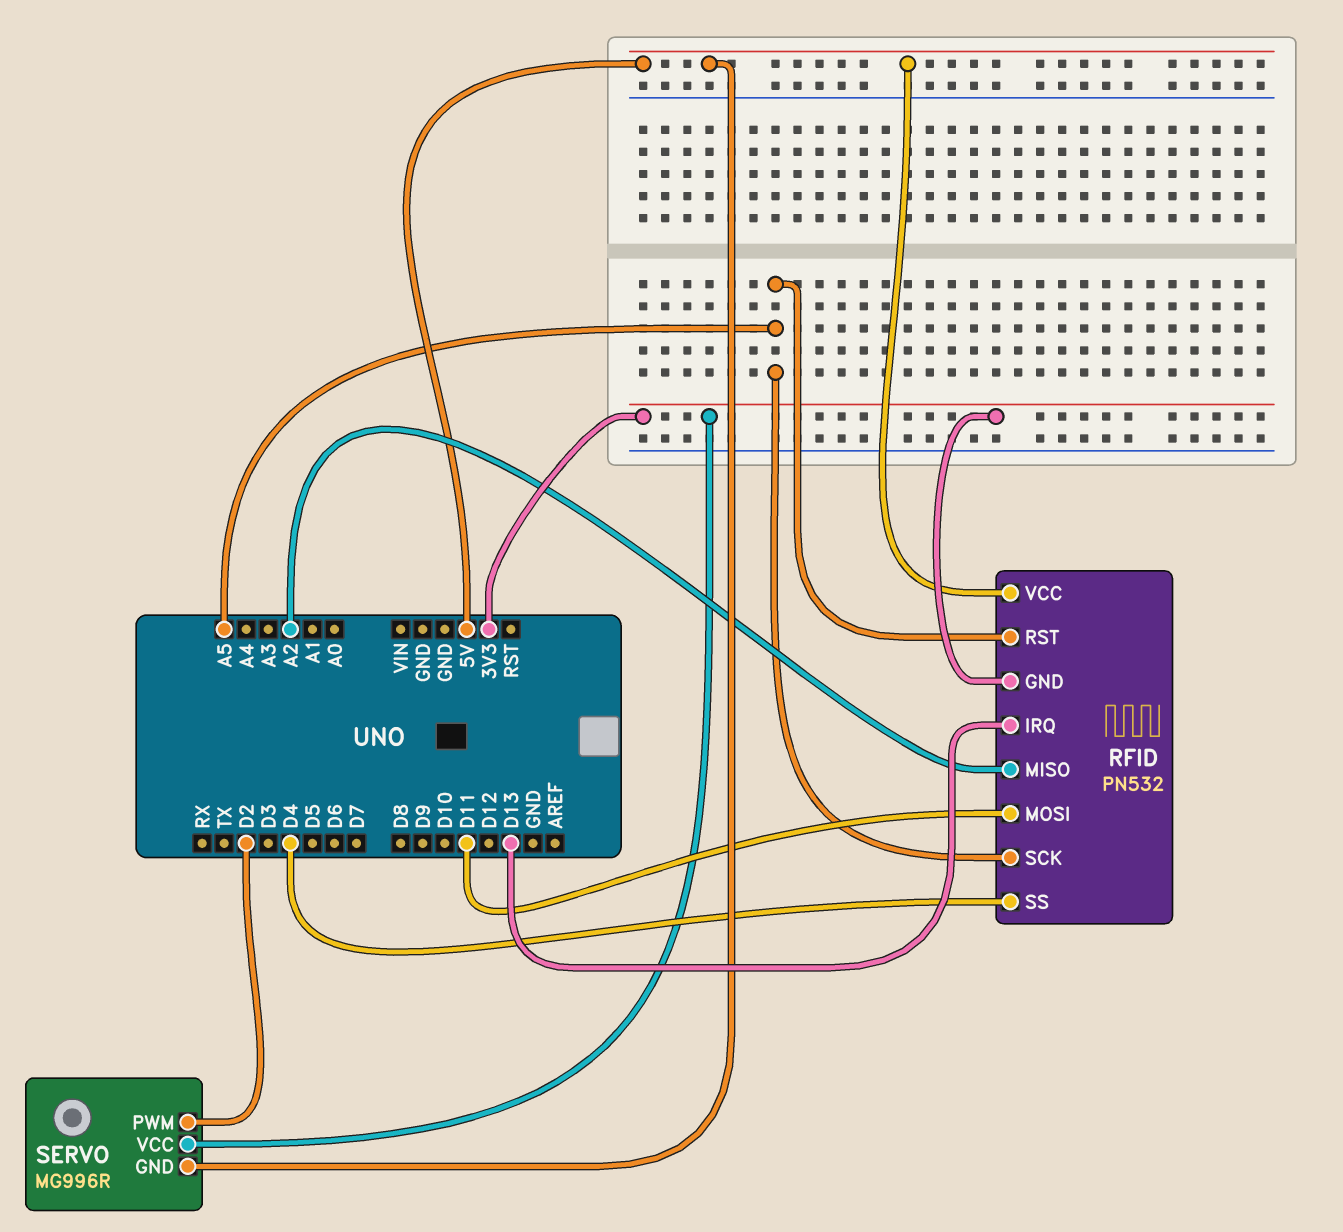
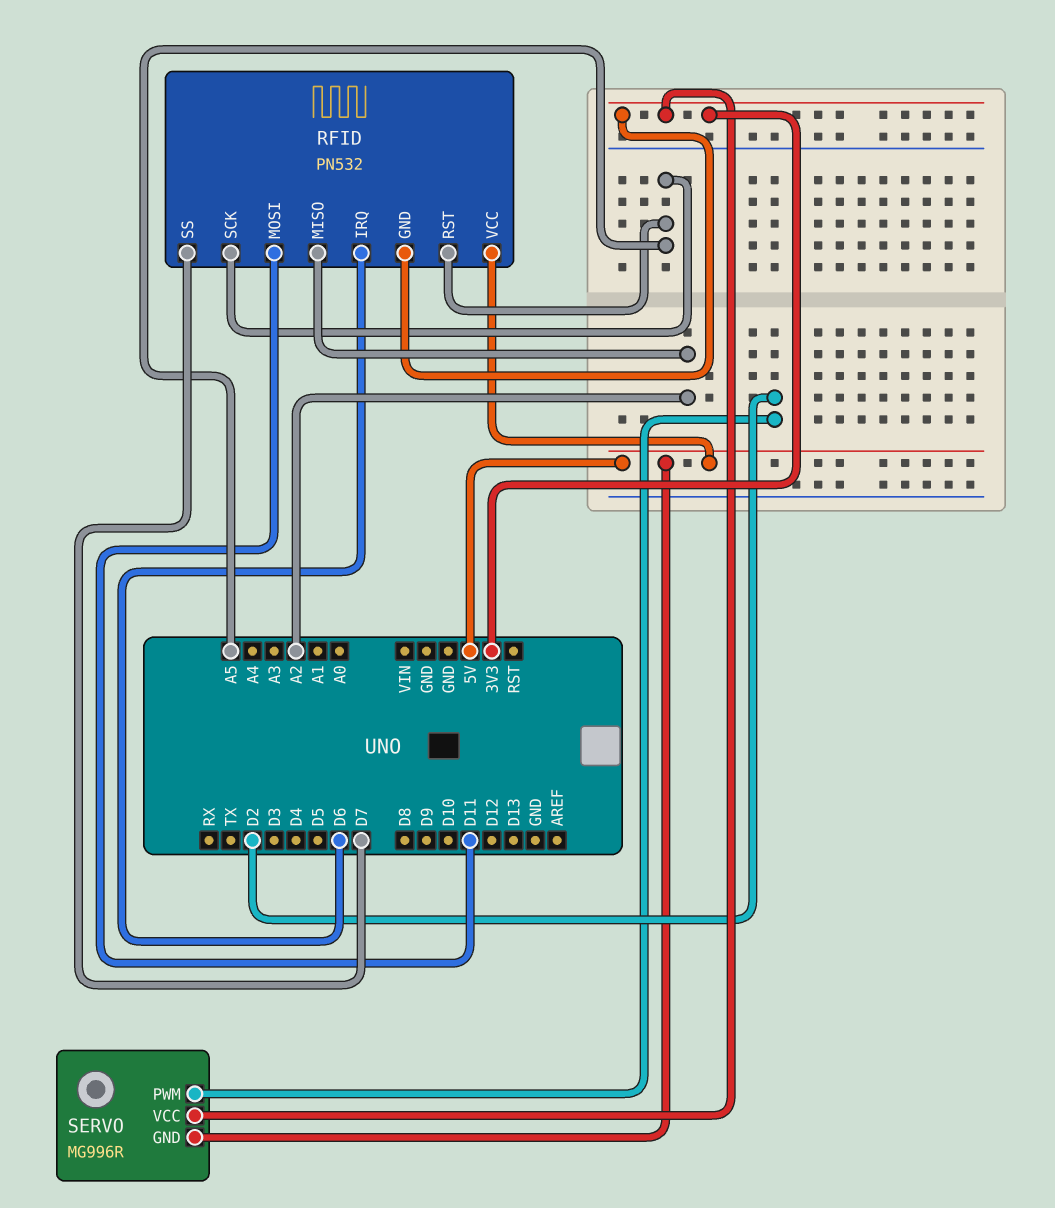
RFID pin IRQ: D13 -> D6
RFID pin SS: D4 -> D7

